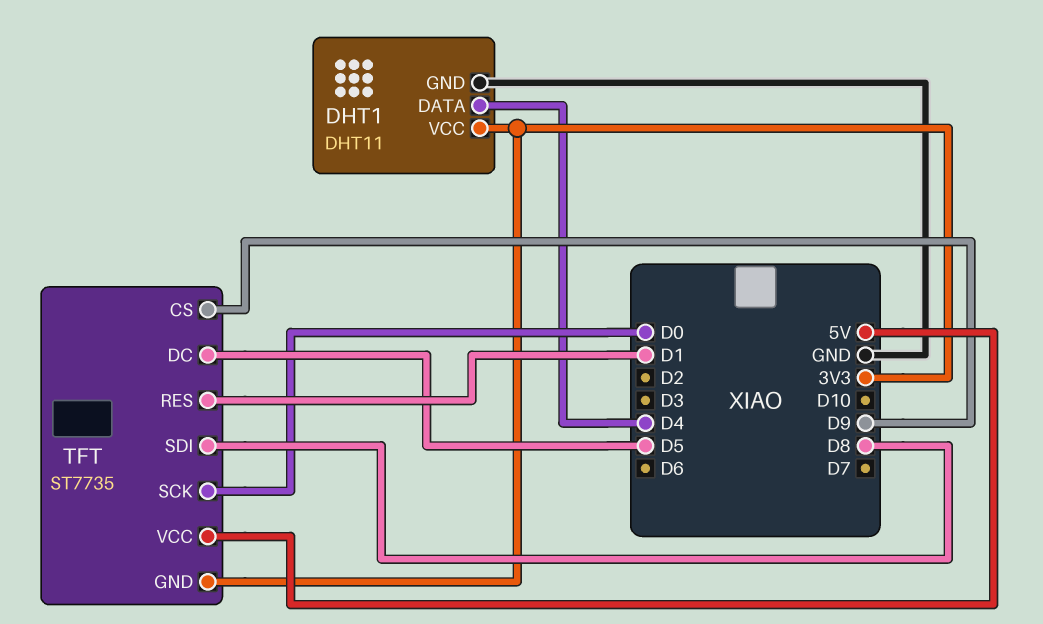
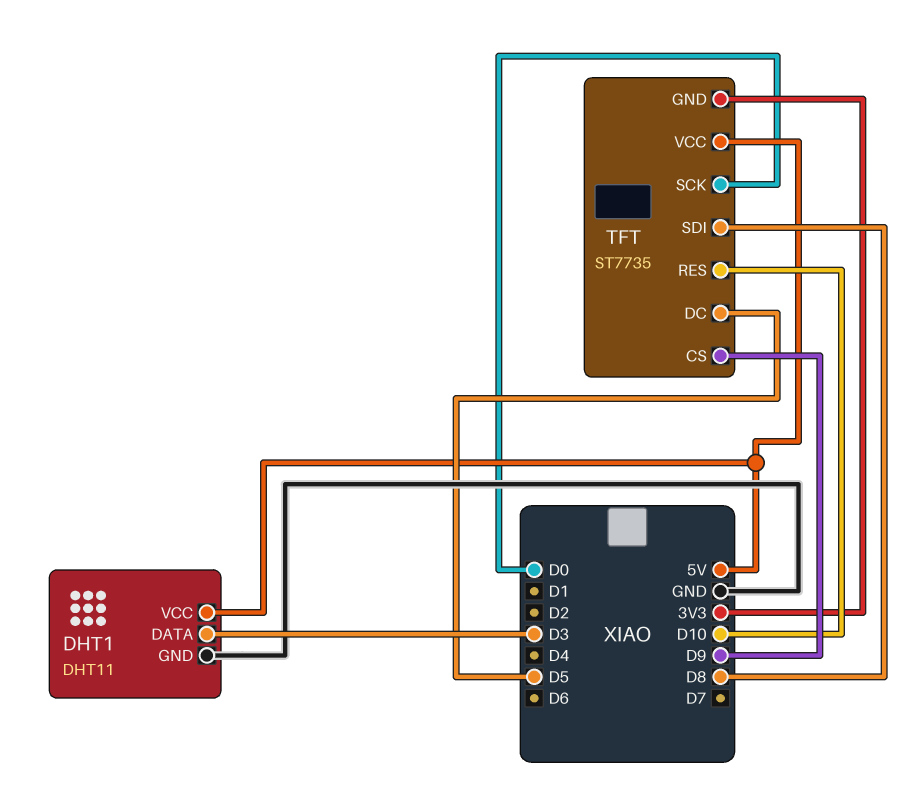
DHT1 pin DATA: D4 -> D3
DHT1 pin VCC: 3V3 -> 5V
TFT pin RES: D1 -> D10

